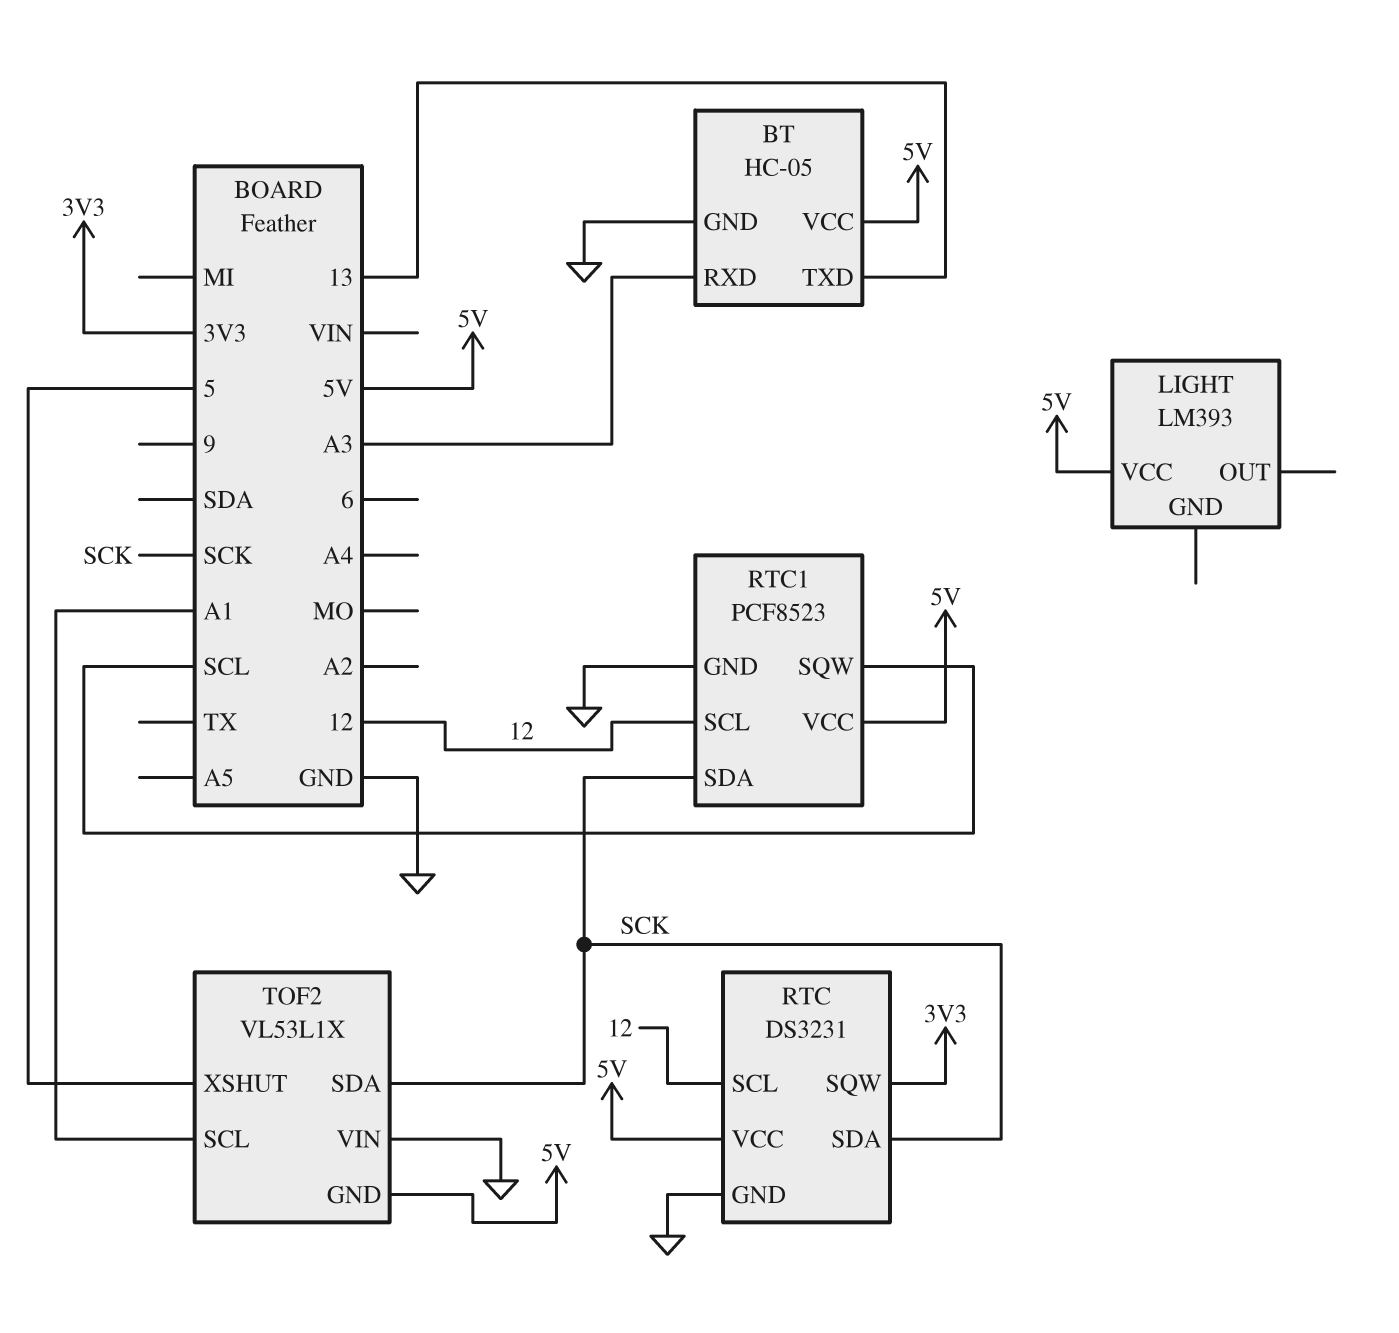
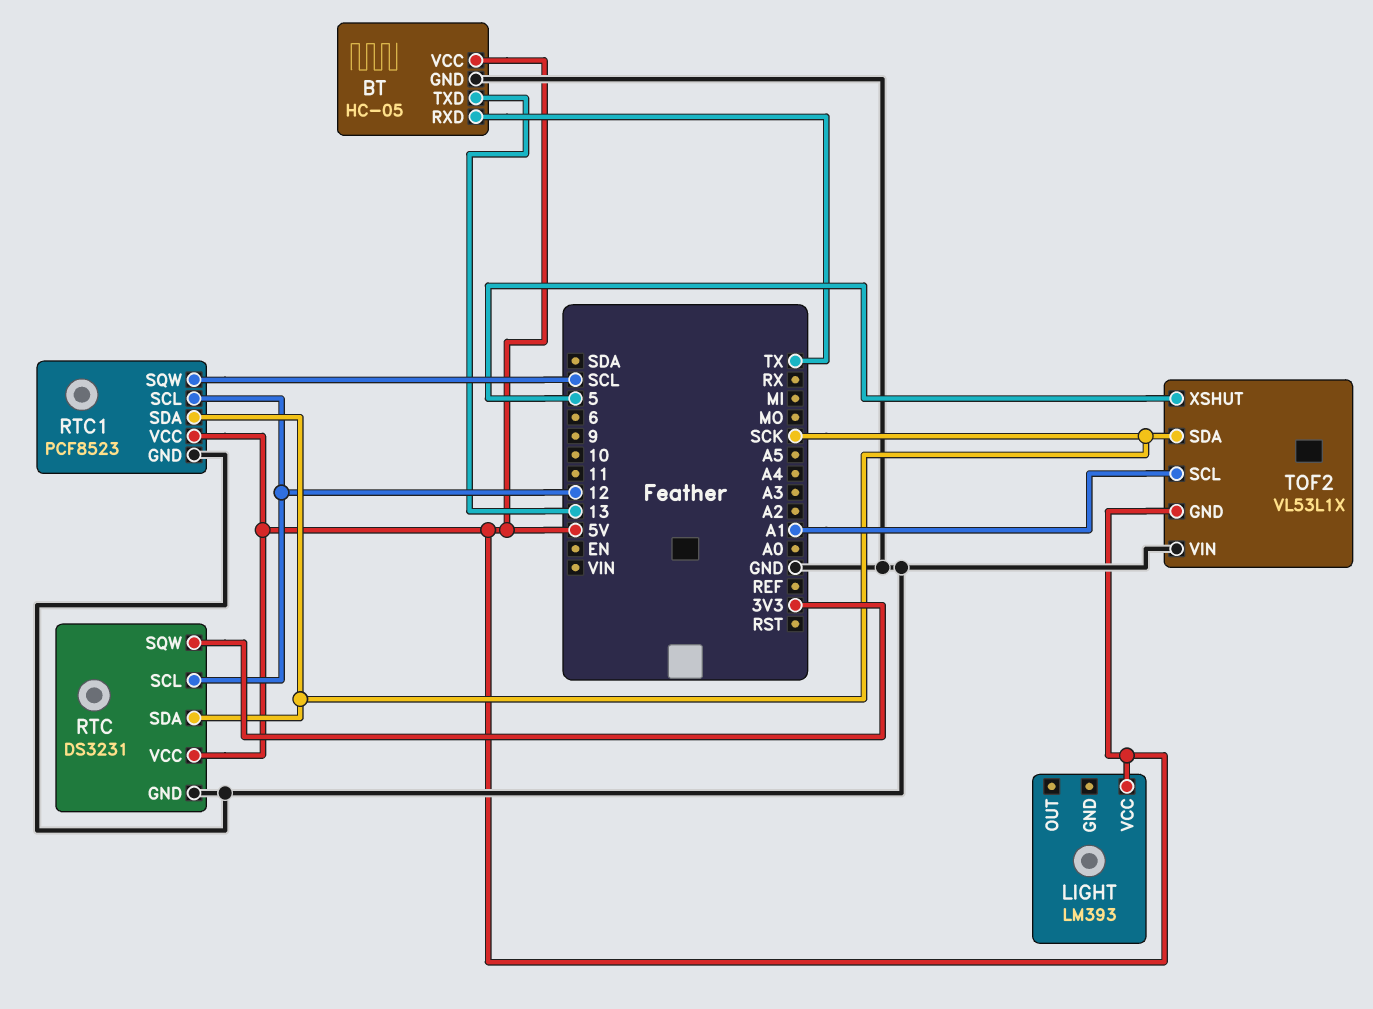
BT pin RXD: A3 -> TX

